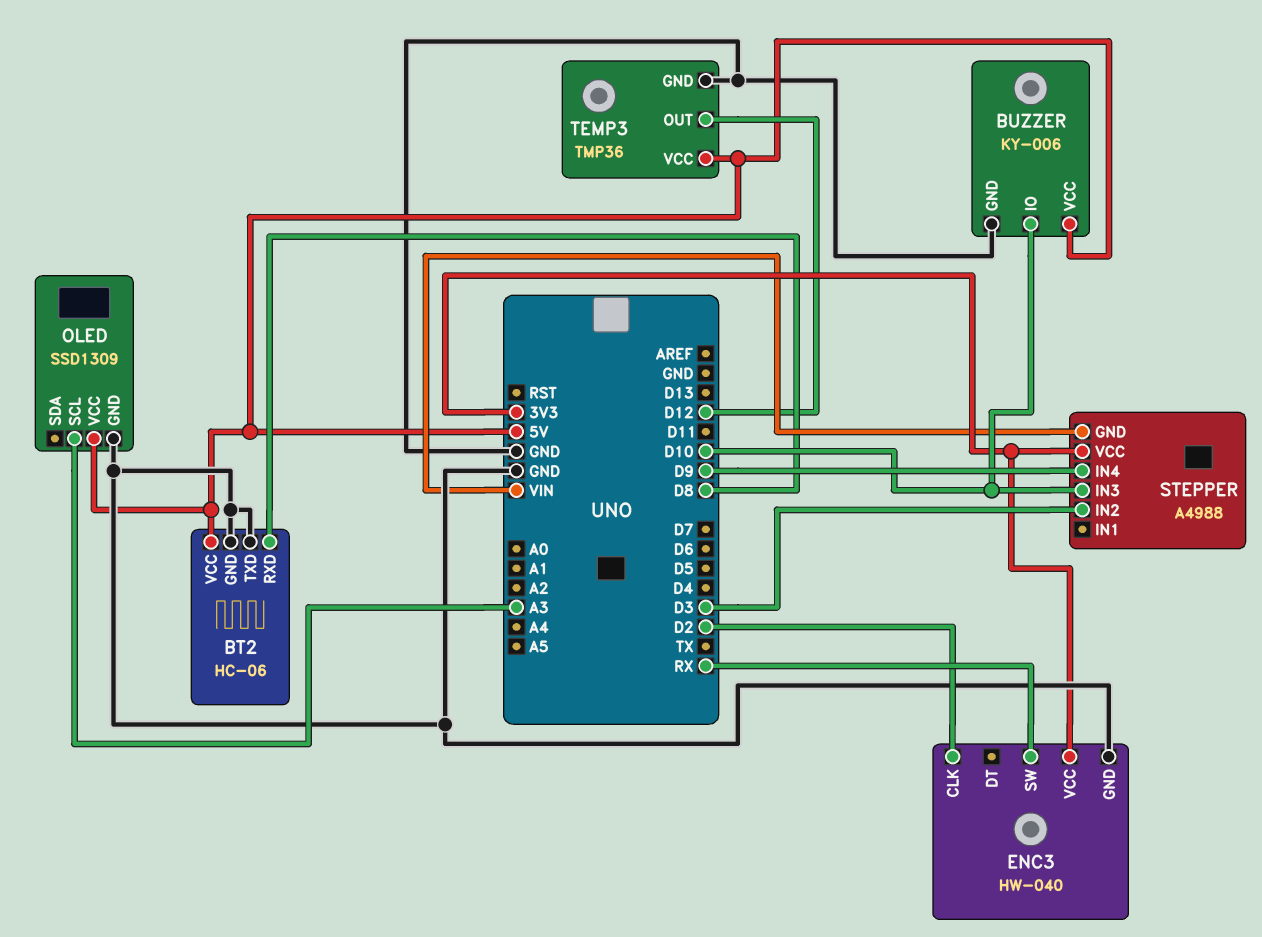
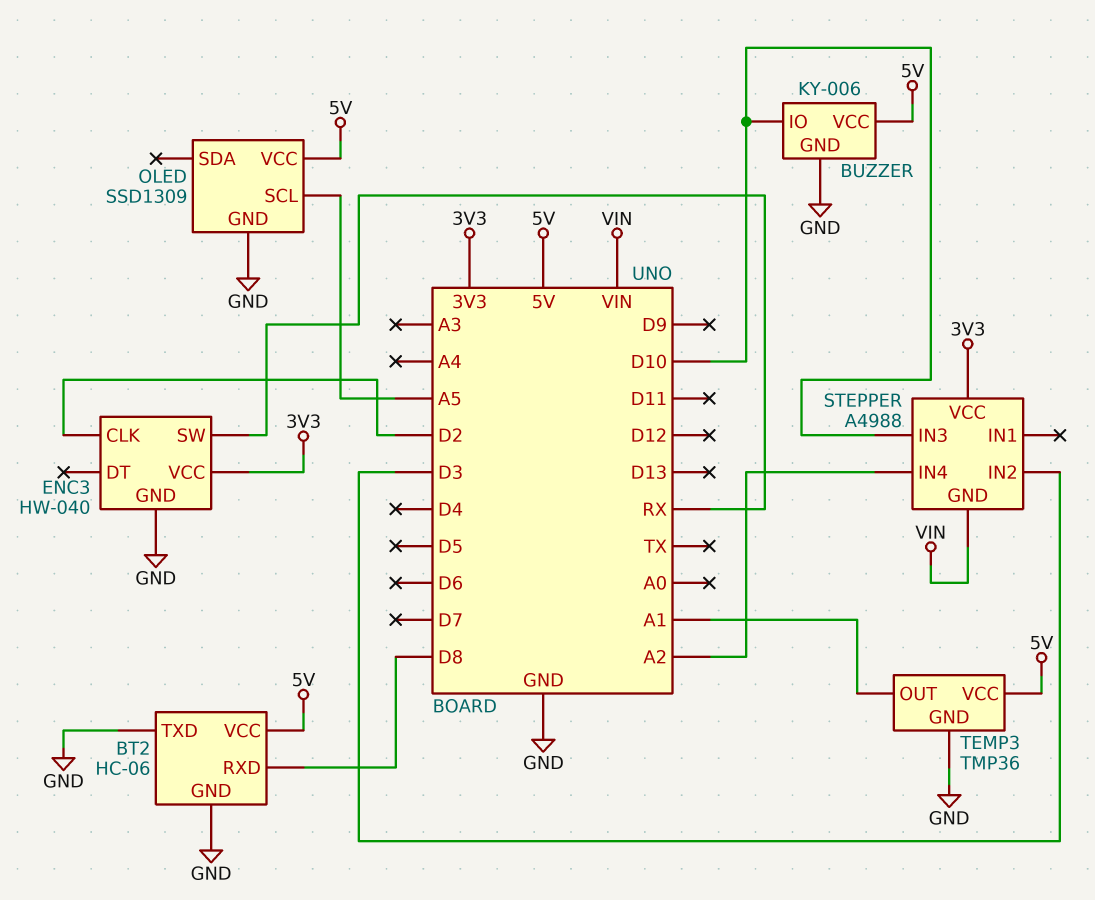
OLED pin SCL: A3 -> A5
STEPPER pin IN4: D9 -> A2
TEMP3 pin OUT: D12 -> A1

